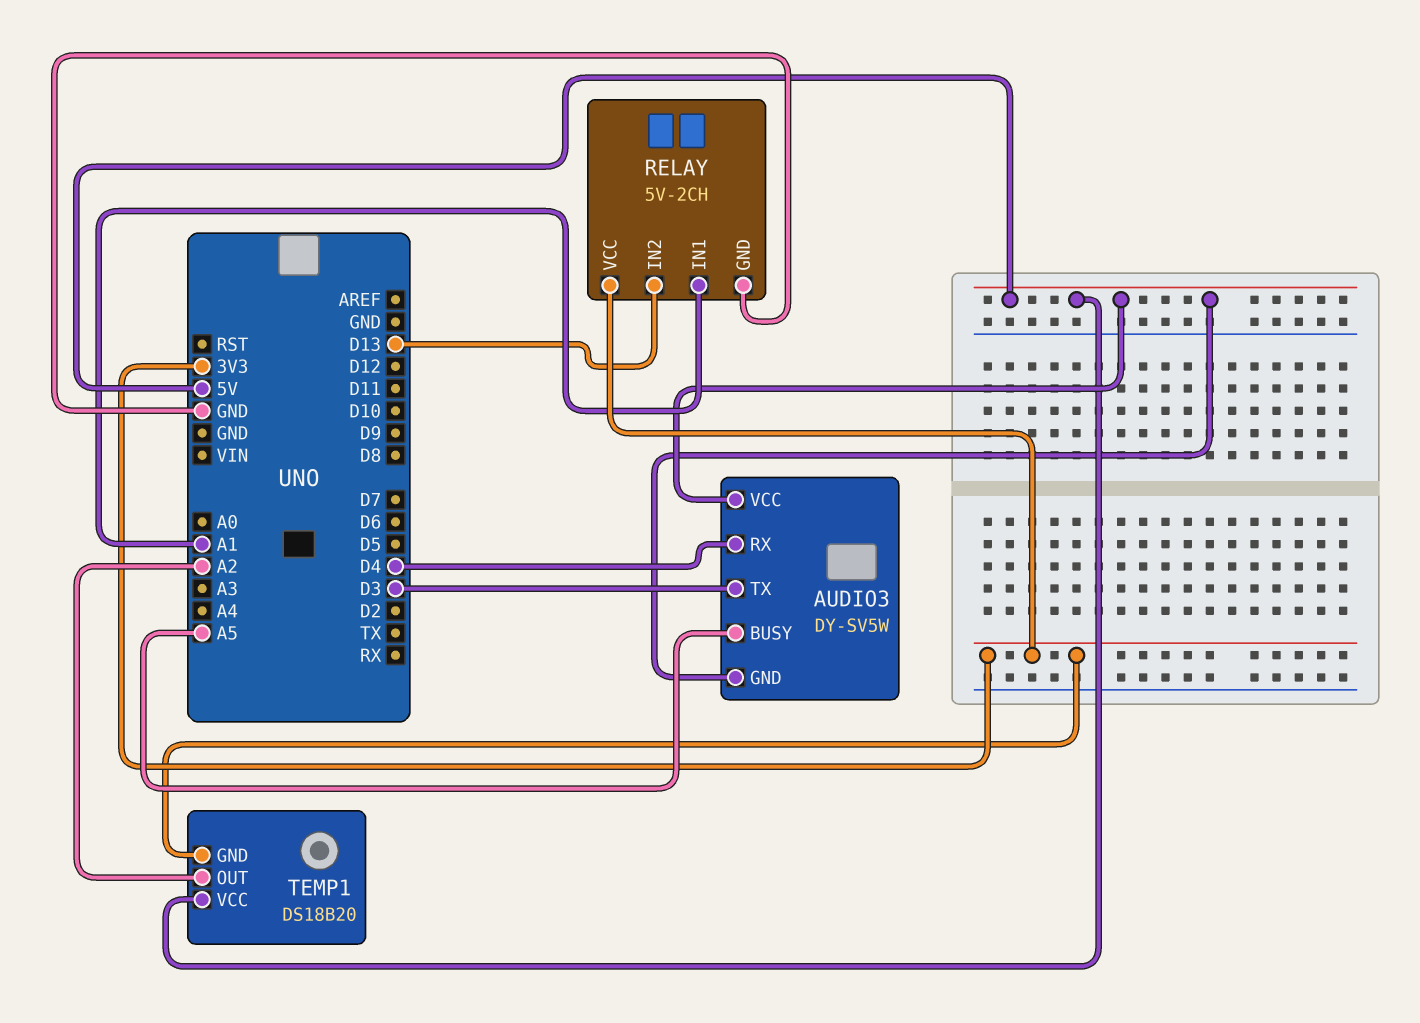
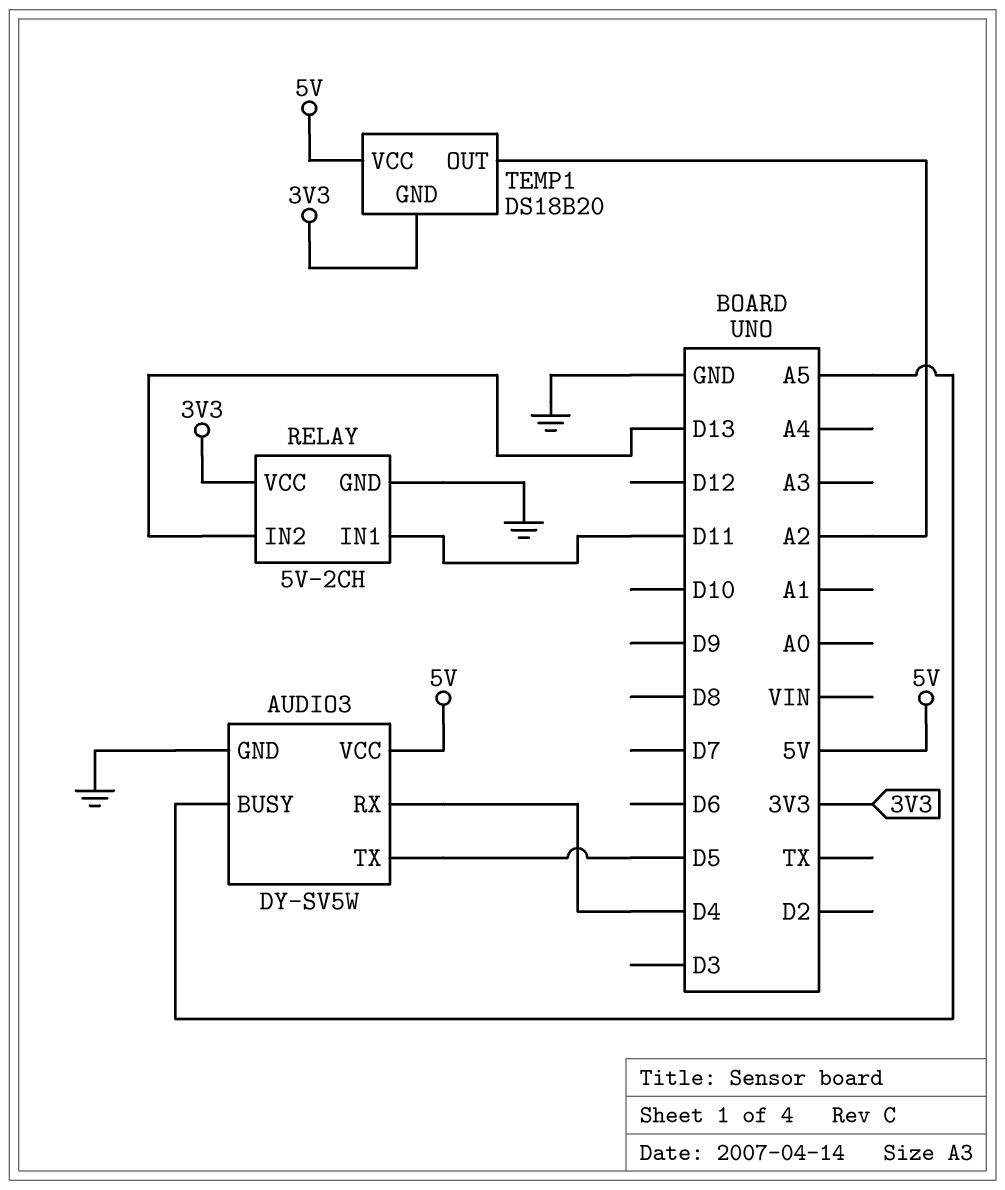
AUDIO3 pin GND: 5V -> GND
AUDIO3 pin TX: D3 -> D5
RELAY pin IN1: A1 -> D11

